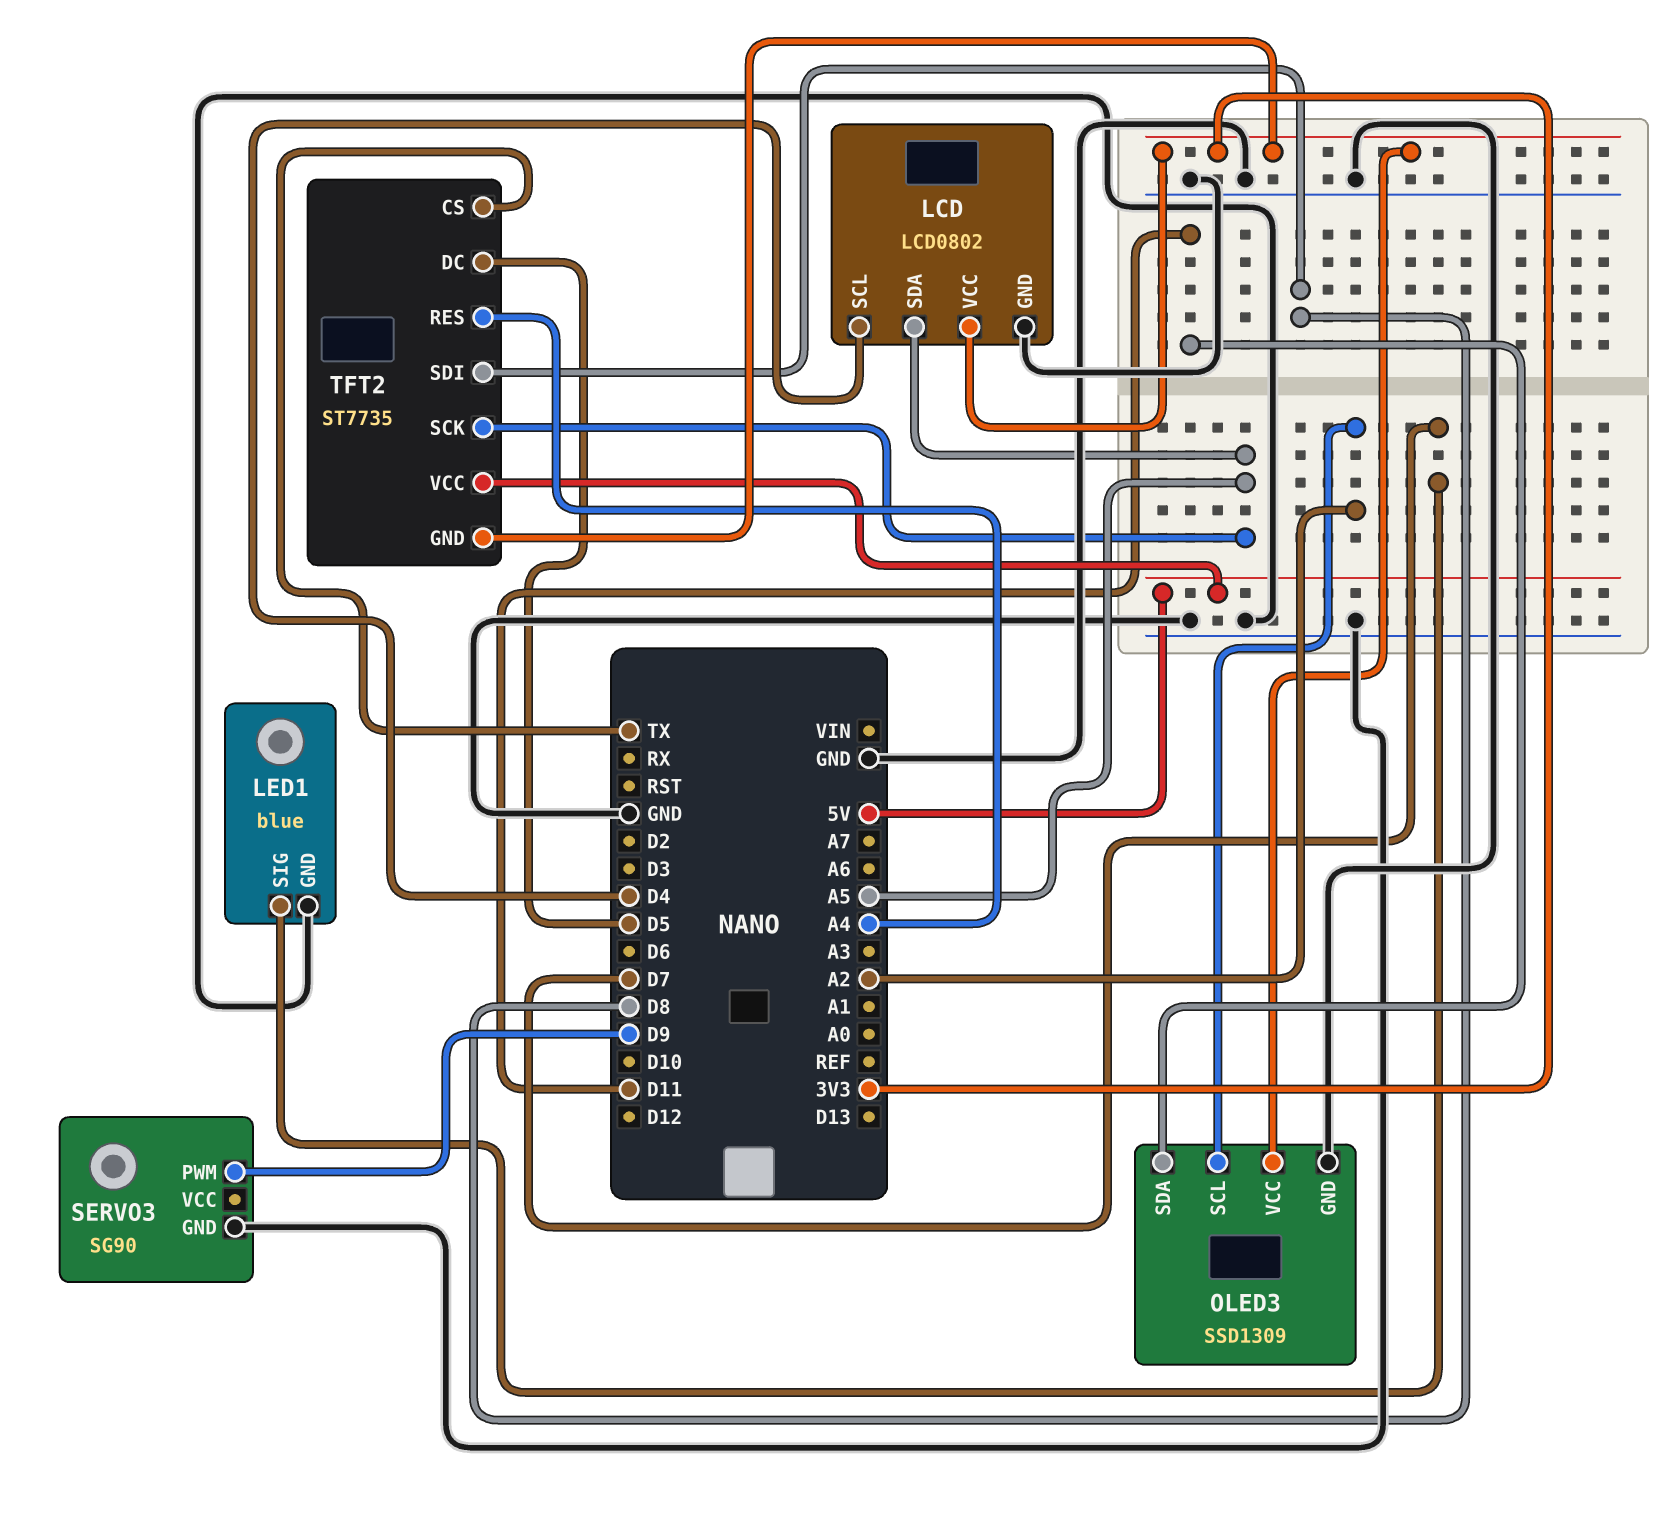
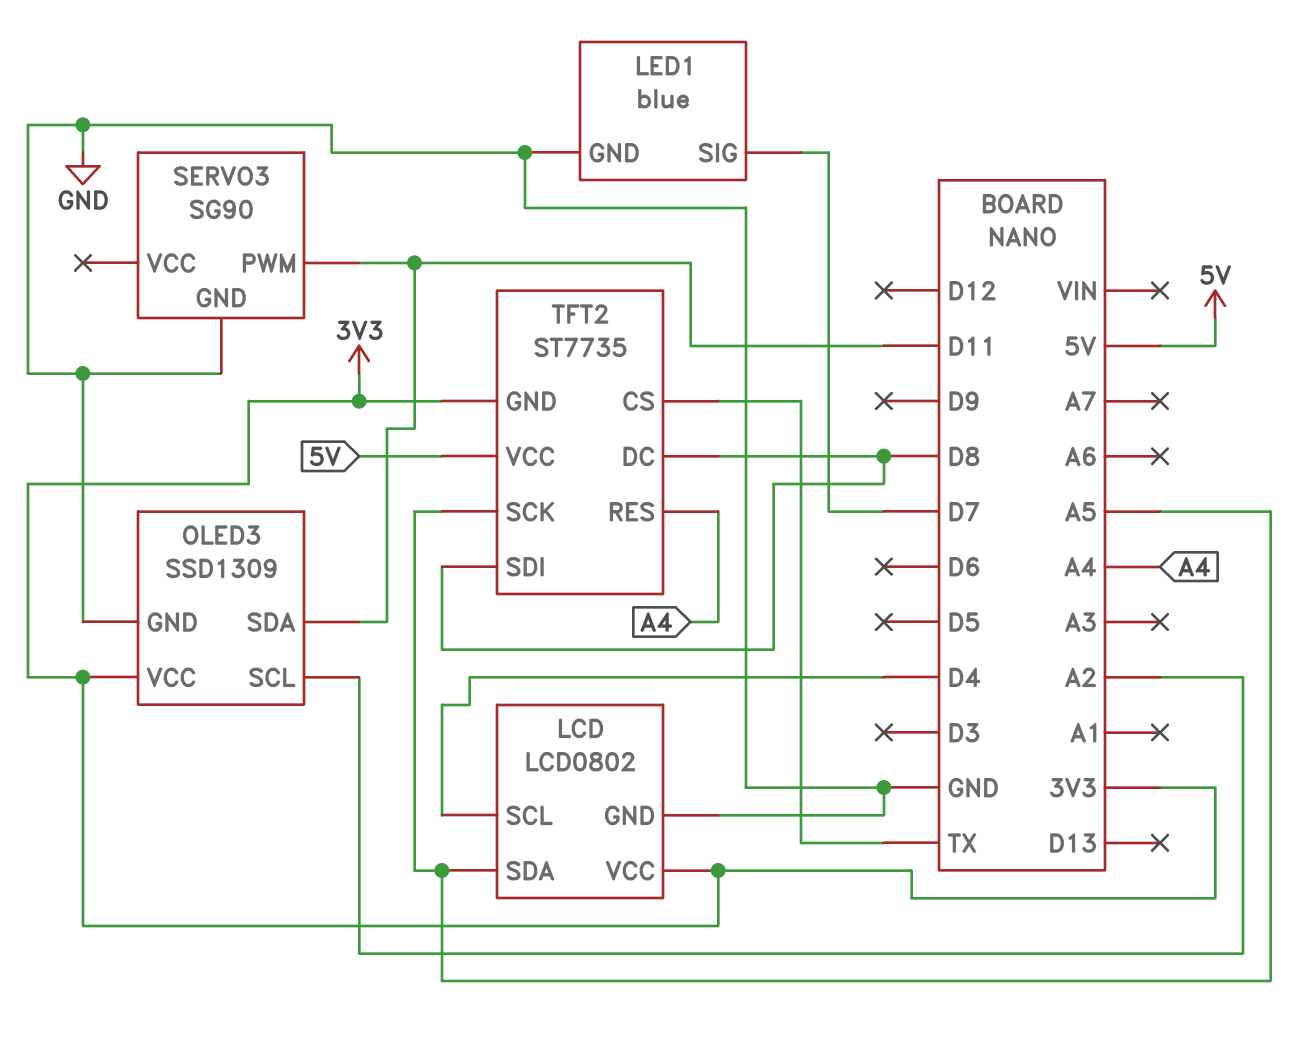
SERVO3 pin PWM: D9 -> D11
TFT2 pin DC: D5 -> D8

